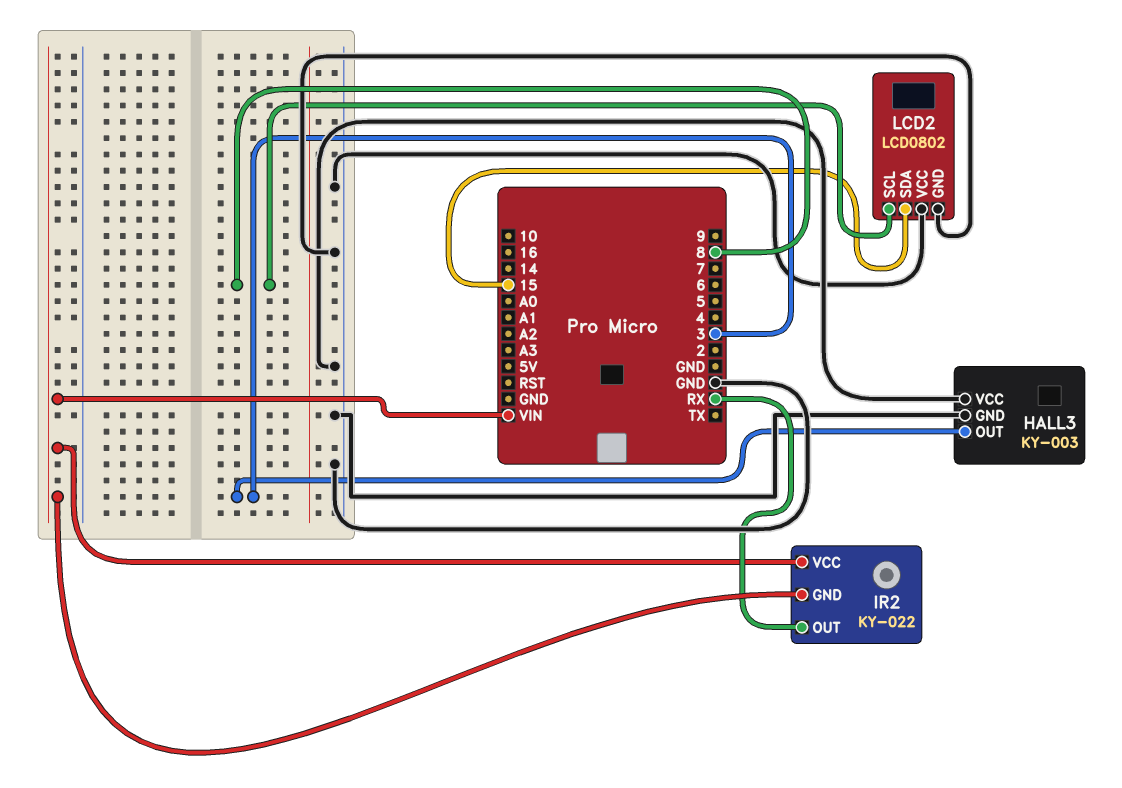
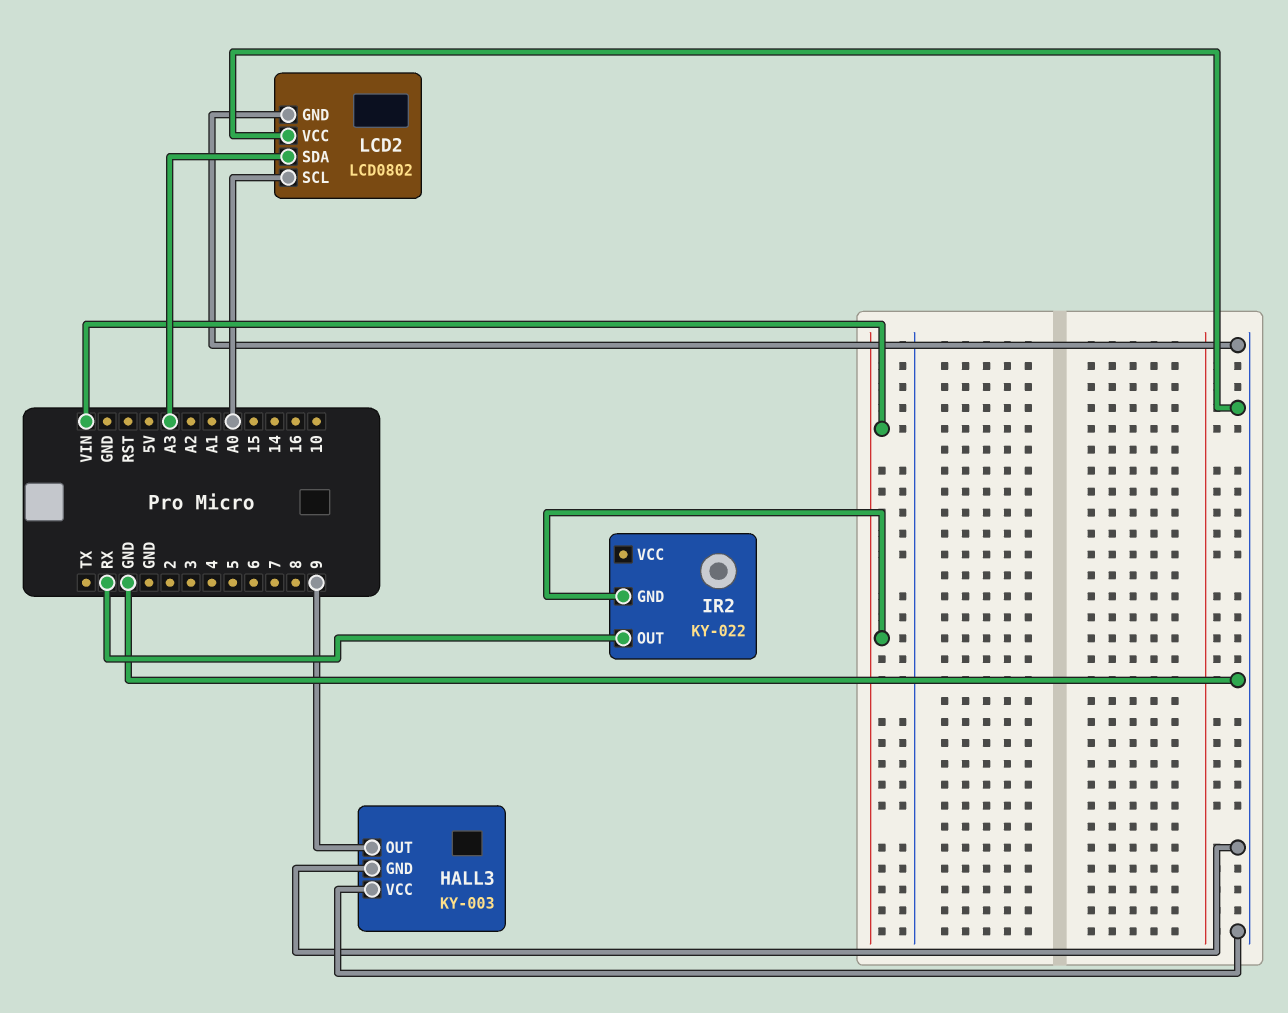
HALL3 pin OUT: 3 -> 9
IR2 pin VCC: VIN -> none
LCD2 pin SCL: 8 -> A0
LCD2 pin SDA: 15 -> A3

